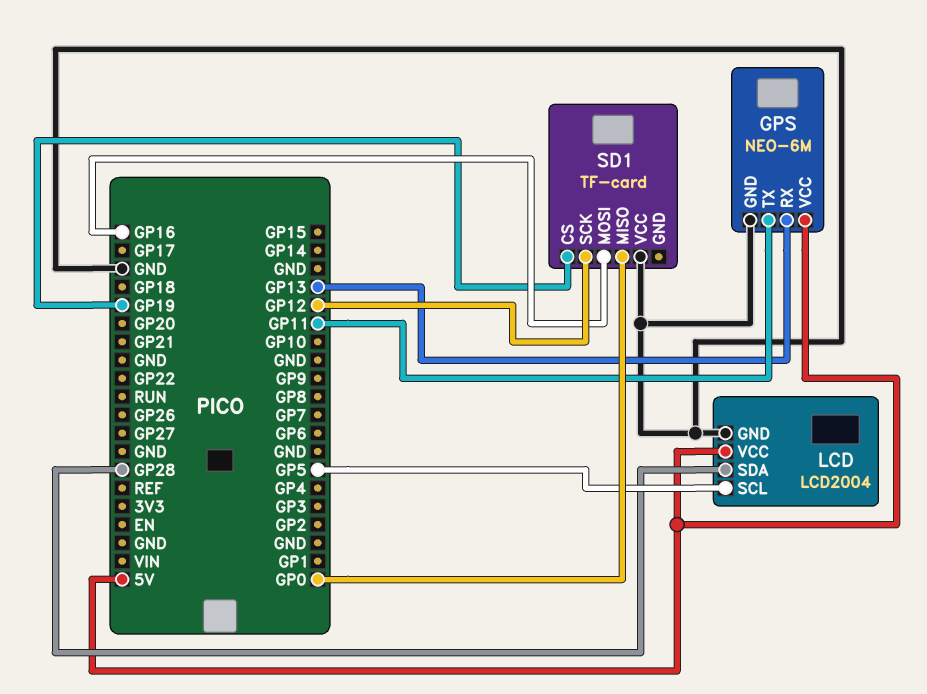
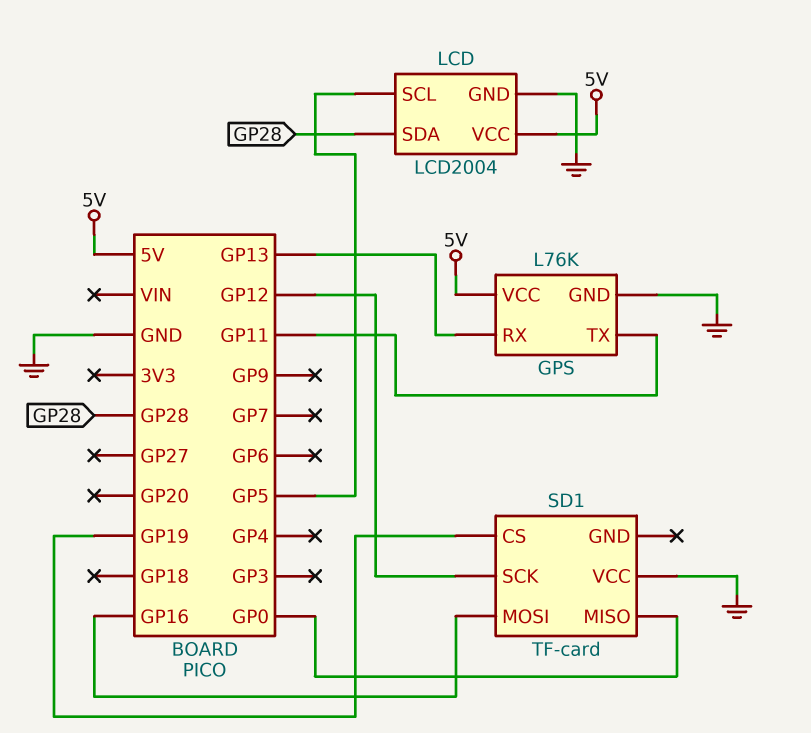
GPS: NEO-6M -> L76K

